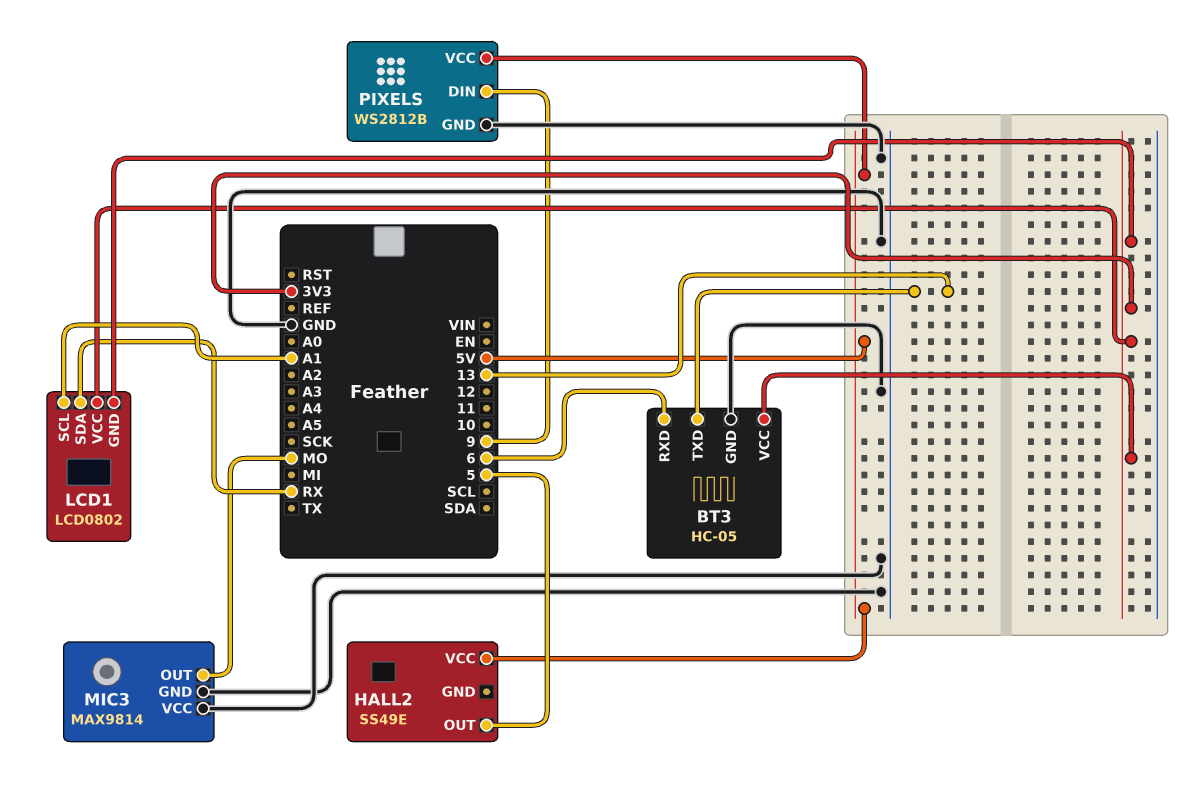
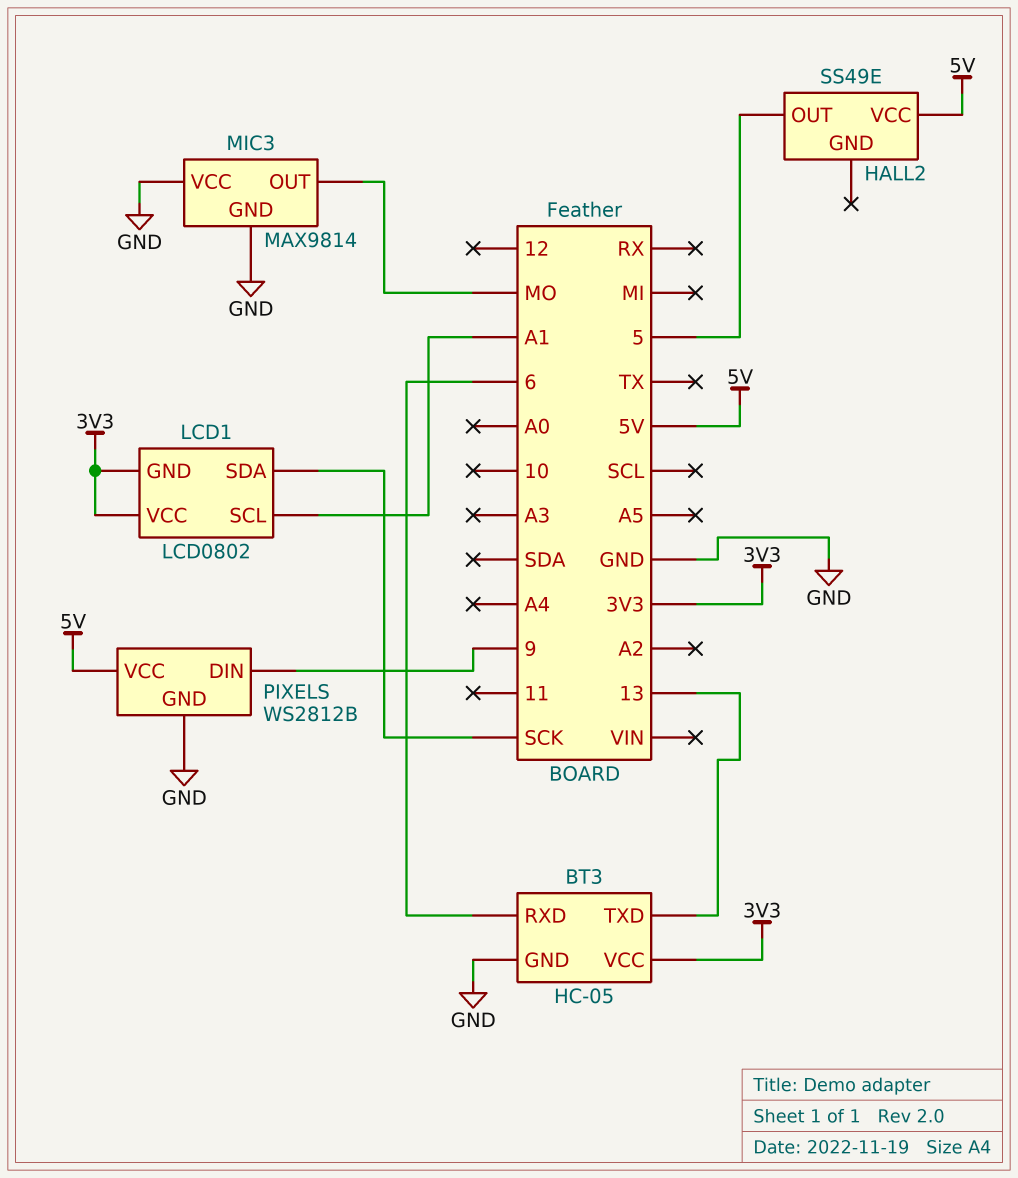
LCD1 pin SDA: RX -> SCK

